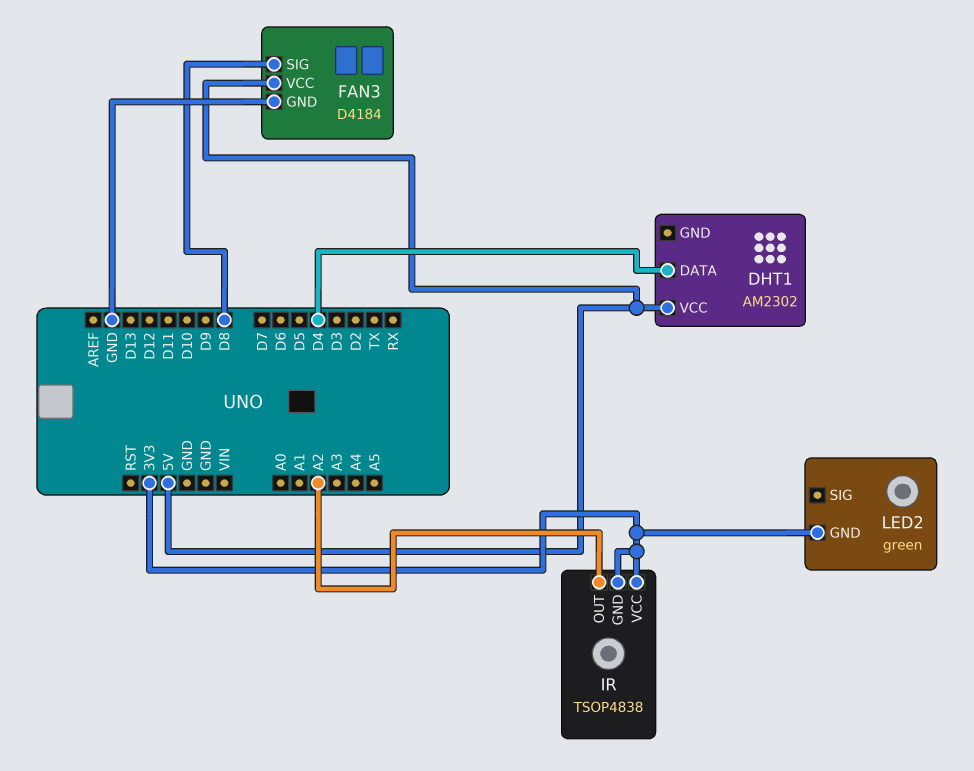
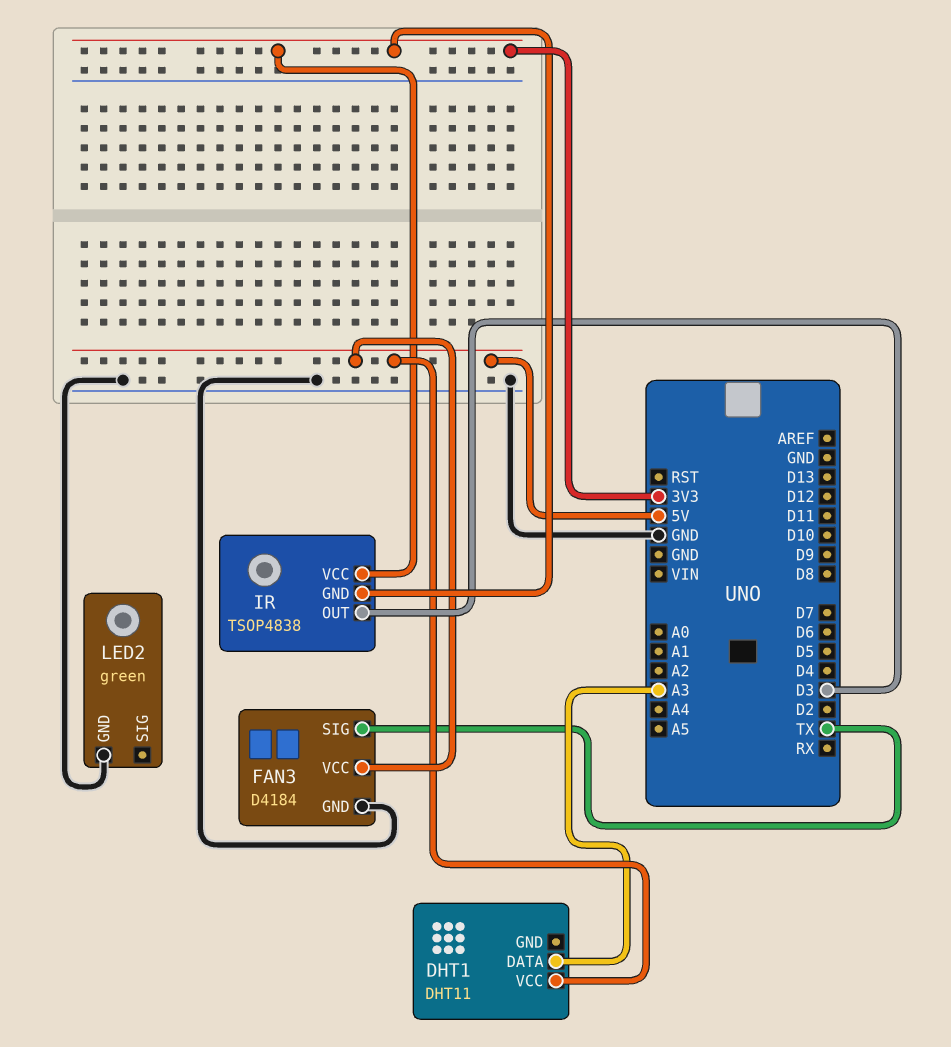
DHT1: AM2302 -> DHT11
DHT1 pin DATA: D4 -> A3
FAN3 pin SIG: D8 -> TX
IR pin OUT: A2 -> D3
LED2 pin GND: 3V3 -> GND

